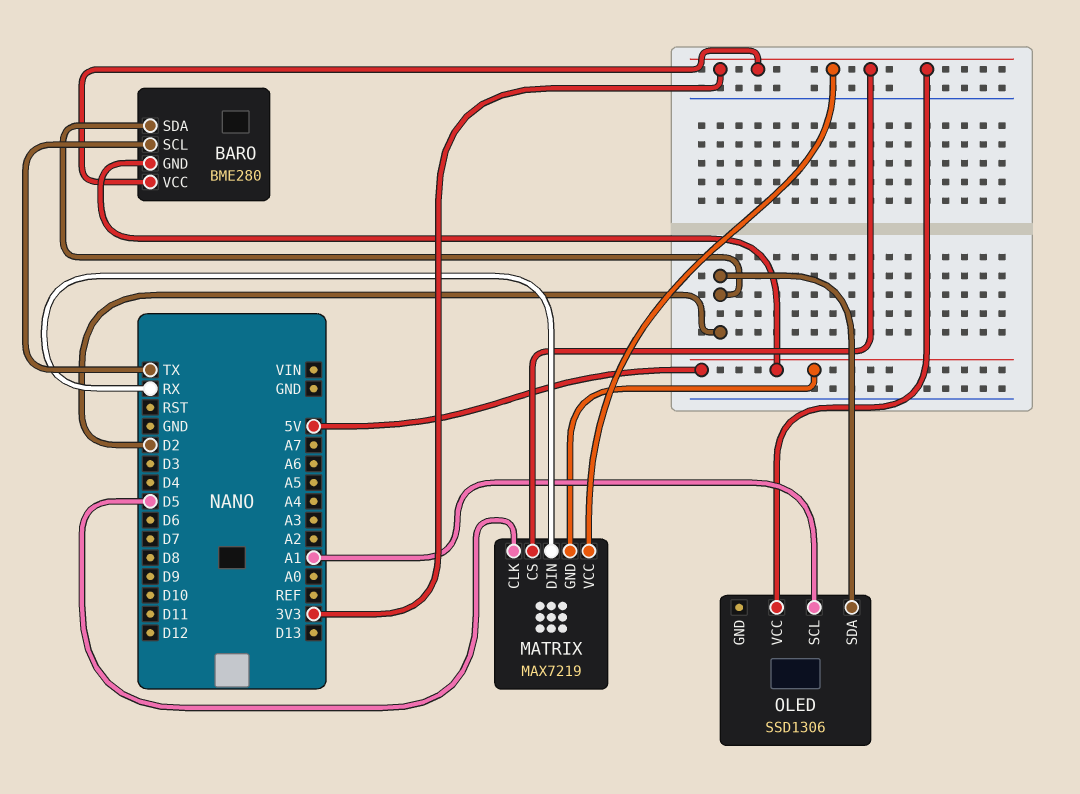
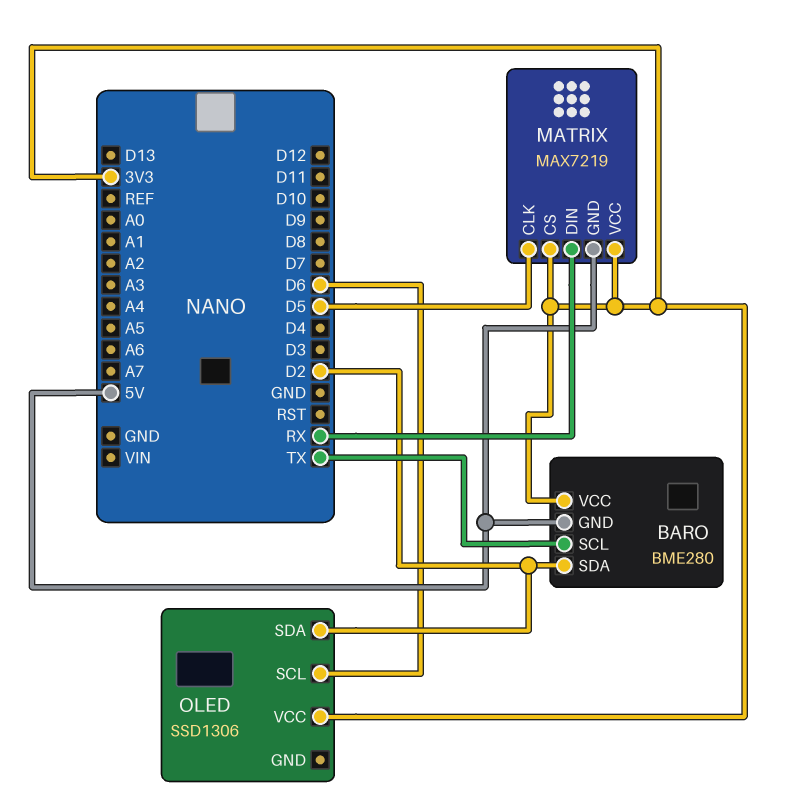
OLED pin SCL: A1 -> D6

